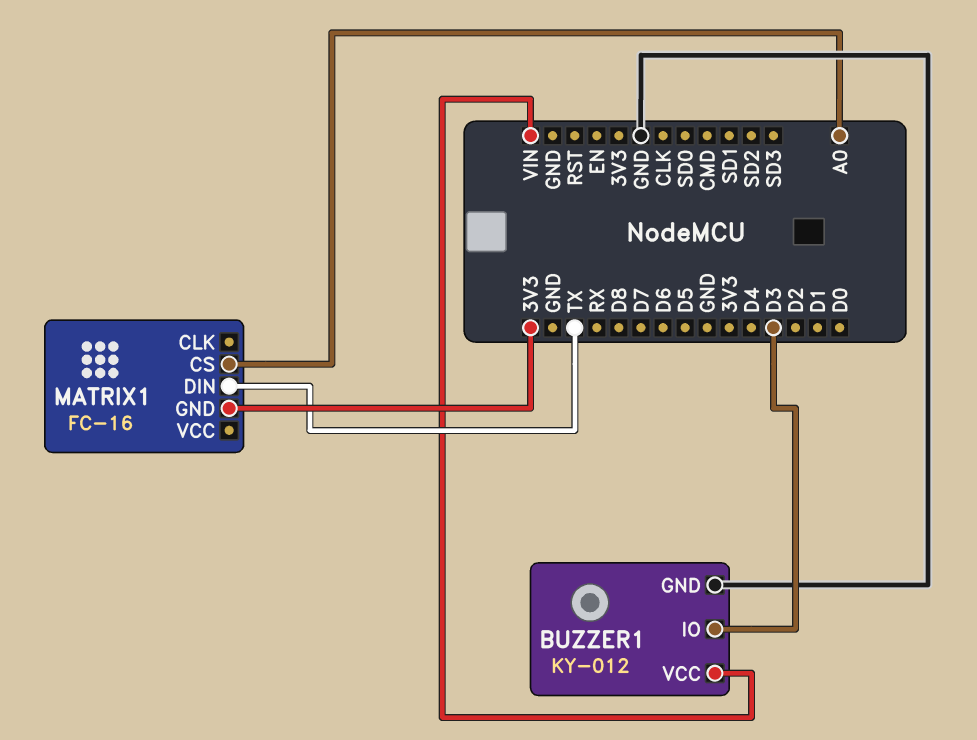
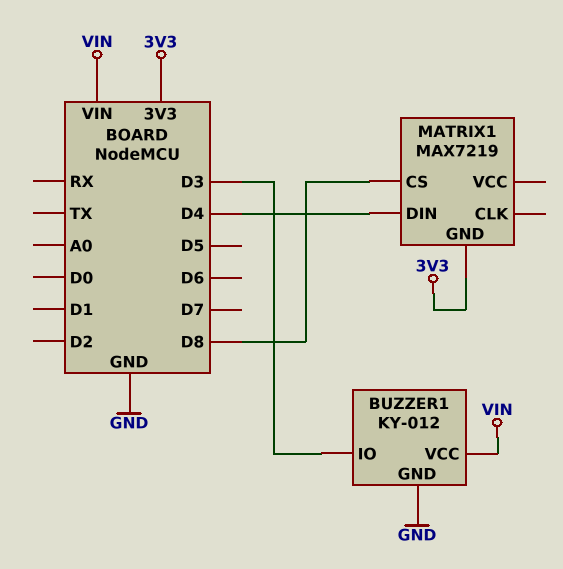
MATRIX1: FC-16 -> MAX7219
MATRIX1 pin CS: A0 -> D8
MATRIX1 pin DIN: TX -> D4

